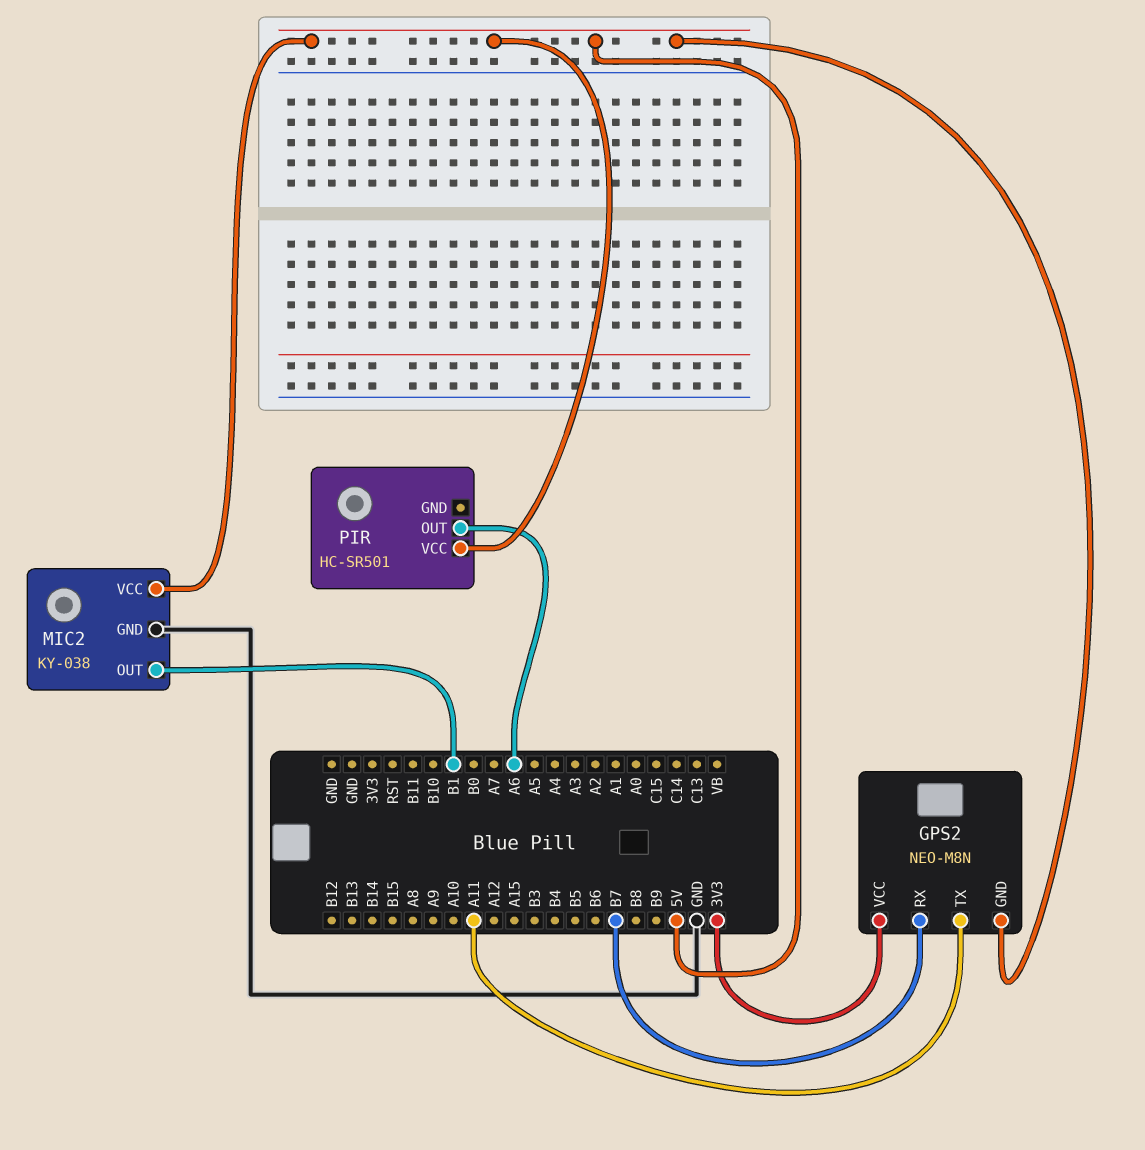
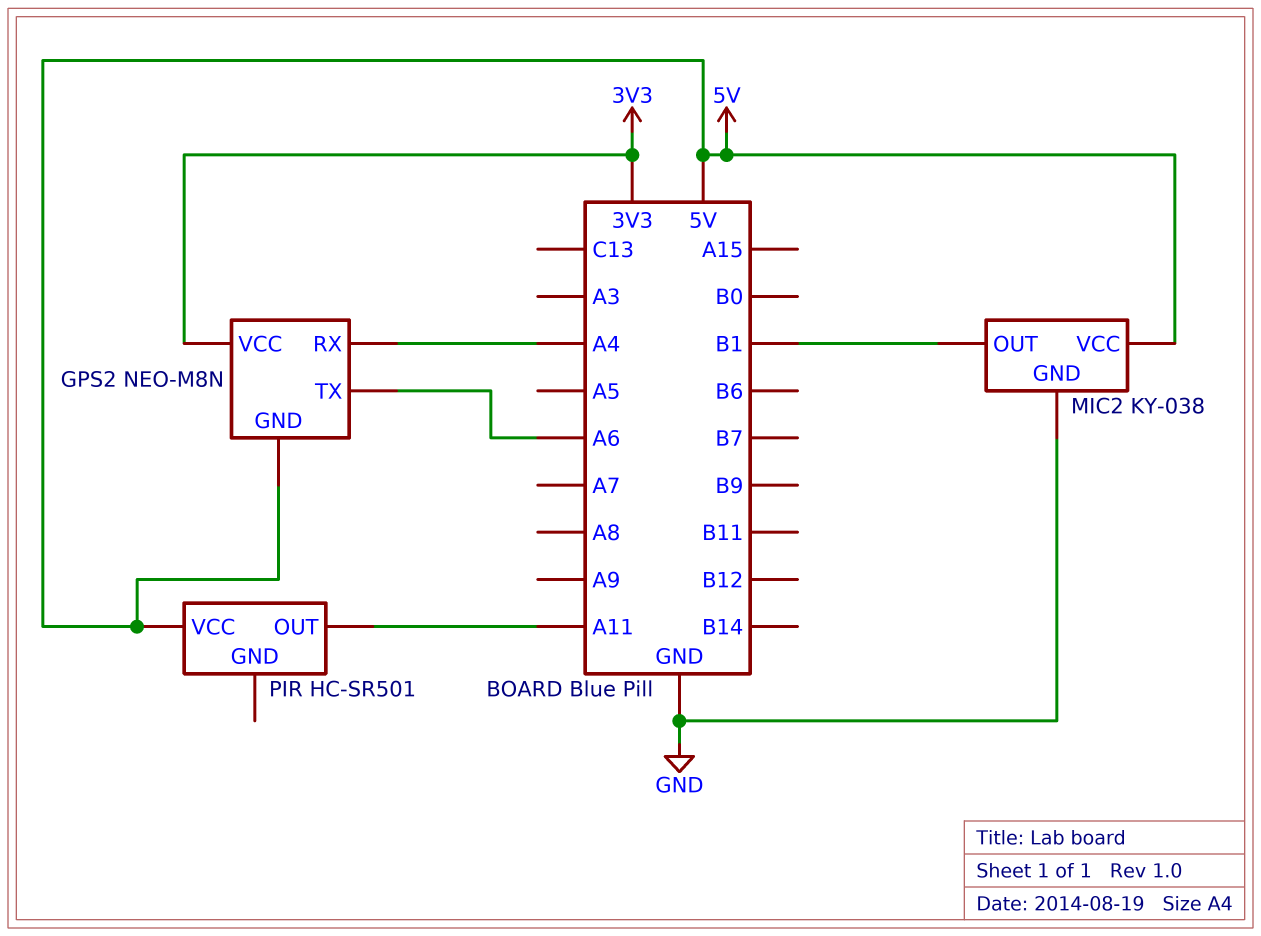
GPS2 pin RX: B7 -> A4
GPS2 pin TX: A11 -> A6
PIR pin OUT: A6 -> A11

